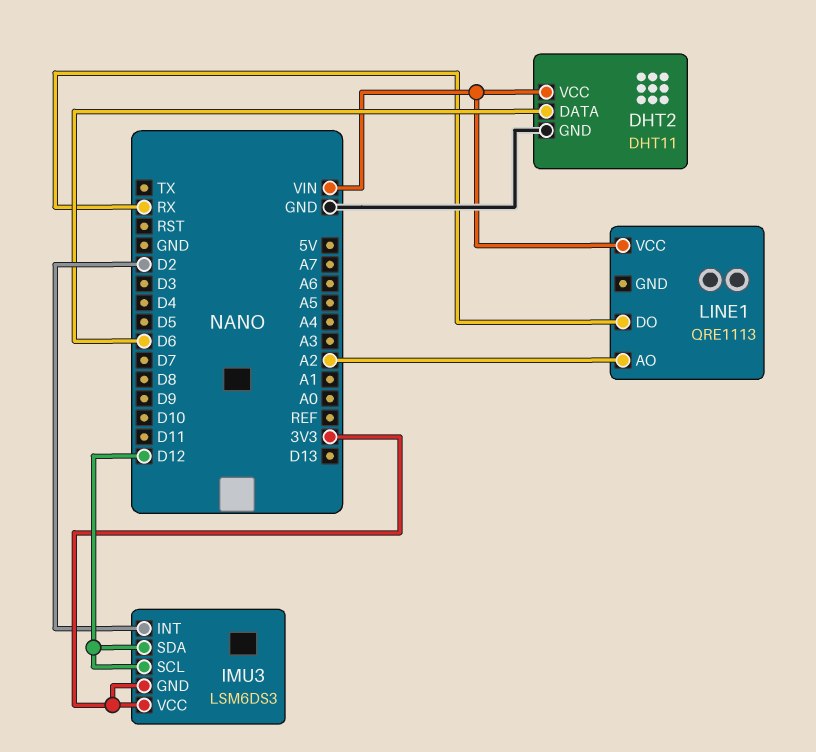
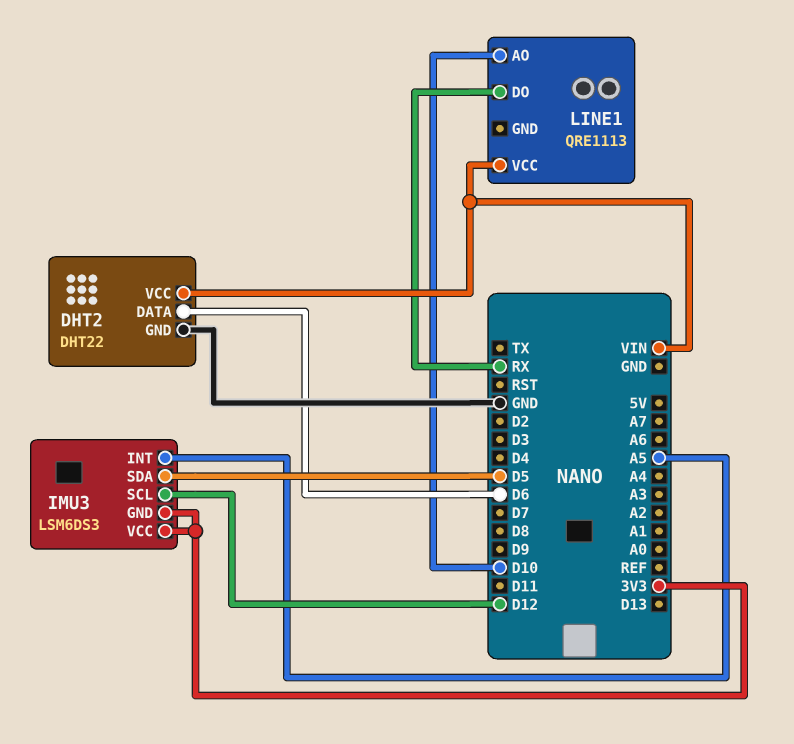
DHT2: DHT11 -> DHT22
IMU3 pin INT: D2 -> A5
IMU3 pin SDA: D12 -> D5
LINE1 pin AO: A2 -> D10

